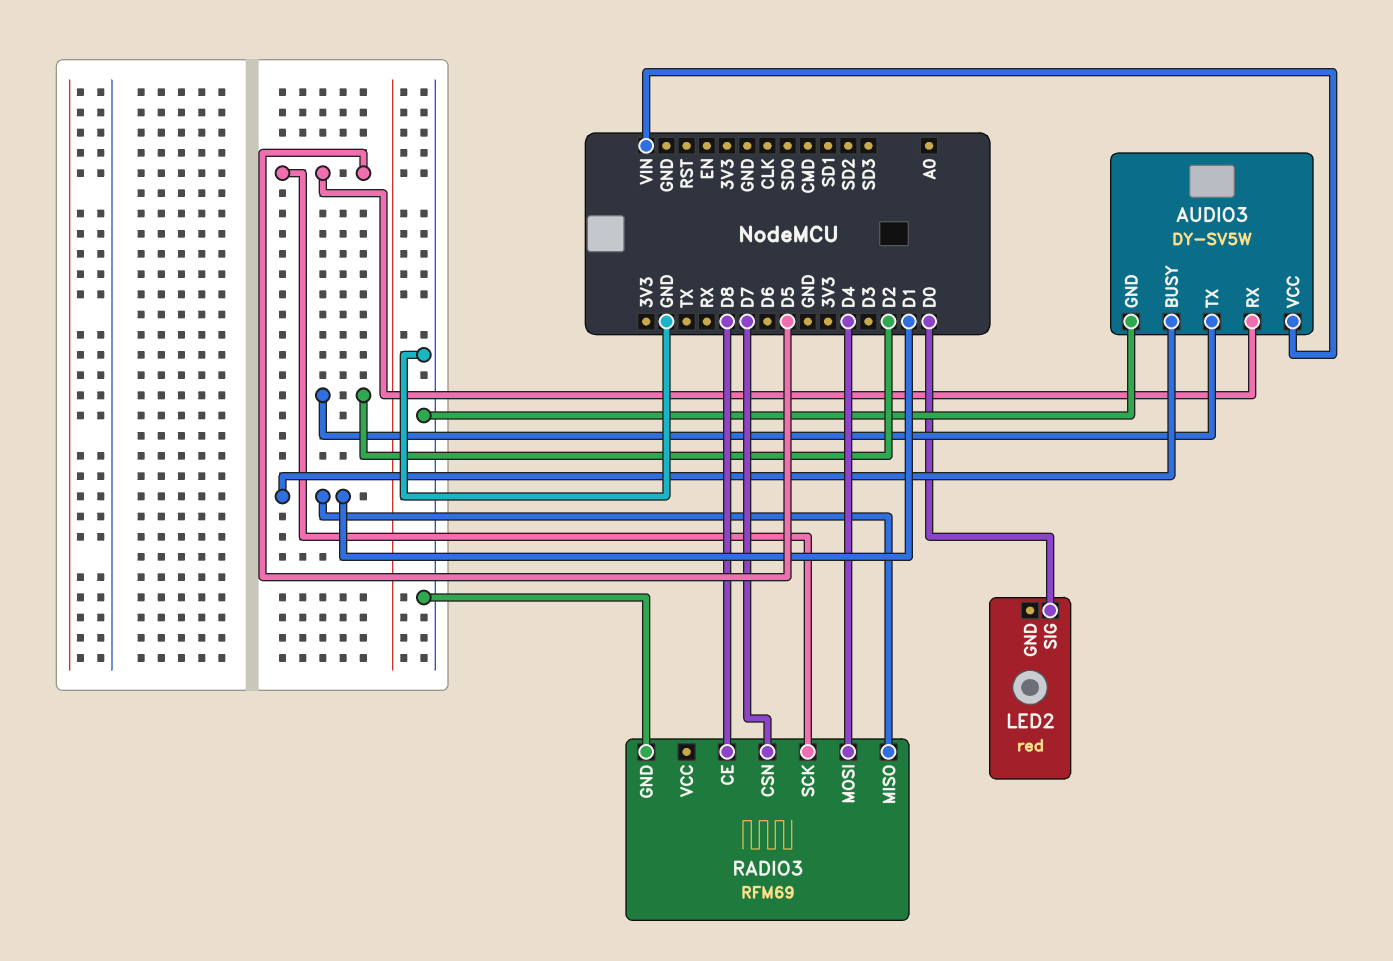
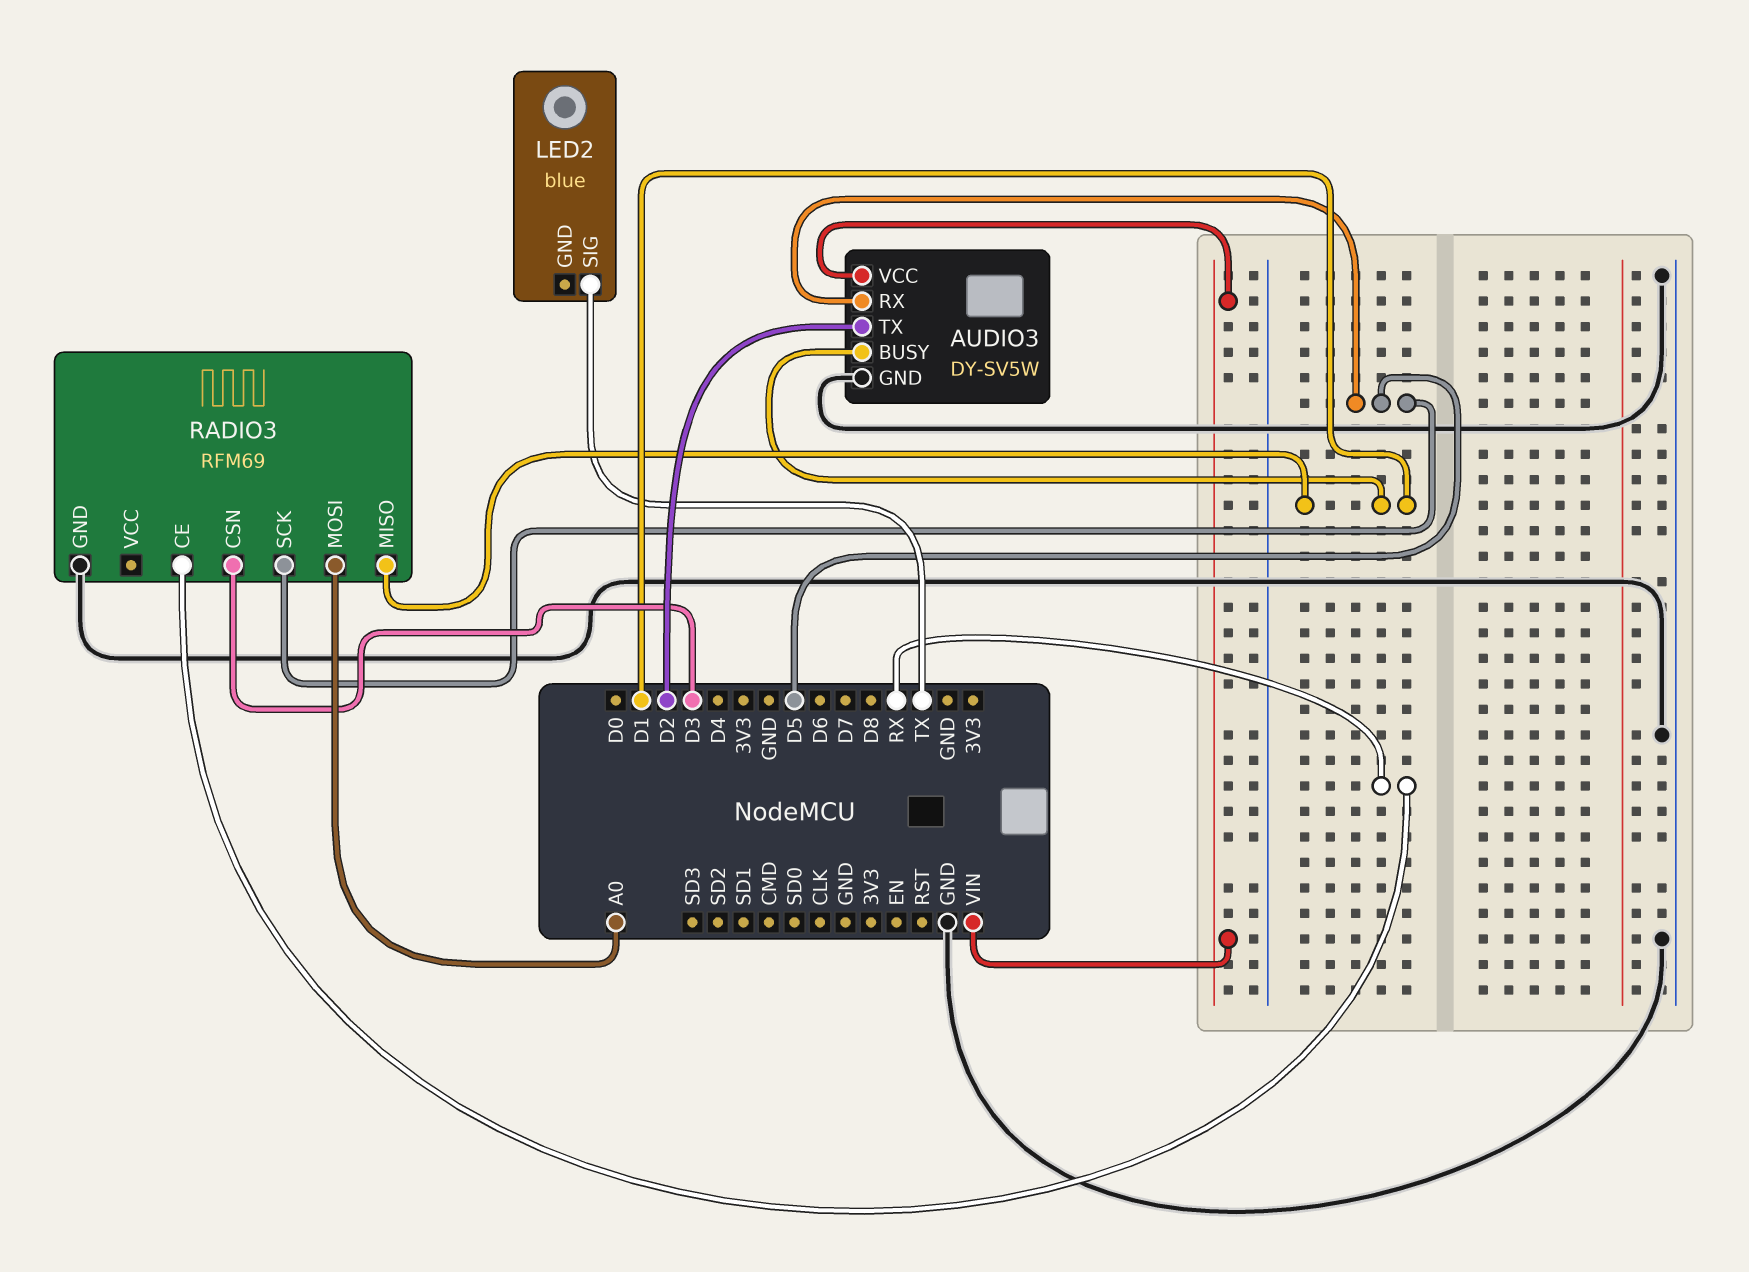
LED2: red -> blue
LED2 pin SIG: D0 -> TX
RADIO3 pin CE: D8 -> RX
RADIO3 pin CSN: D7 -> D3
RADIO3 pin MOSI: D4 -> A0

